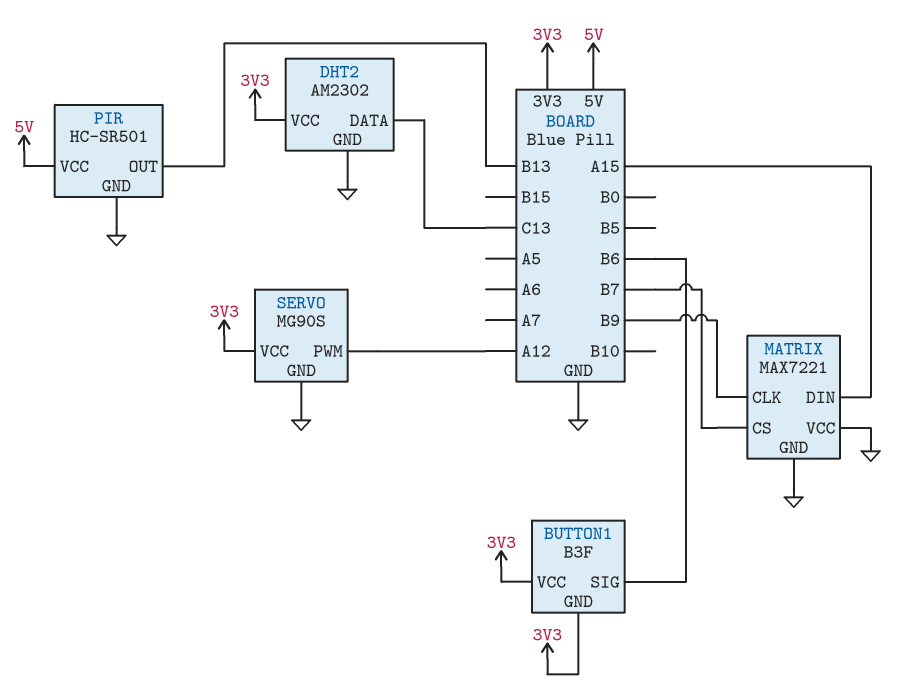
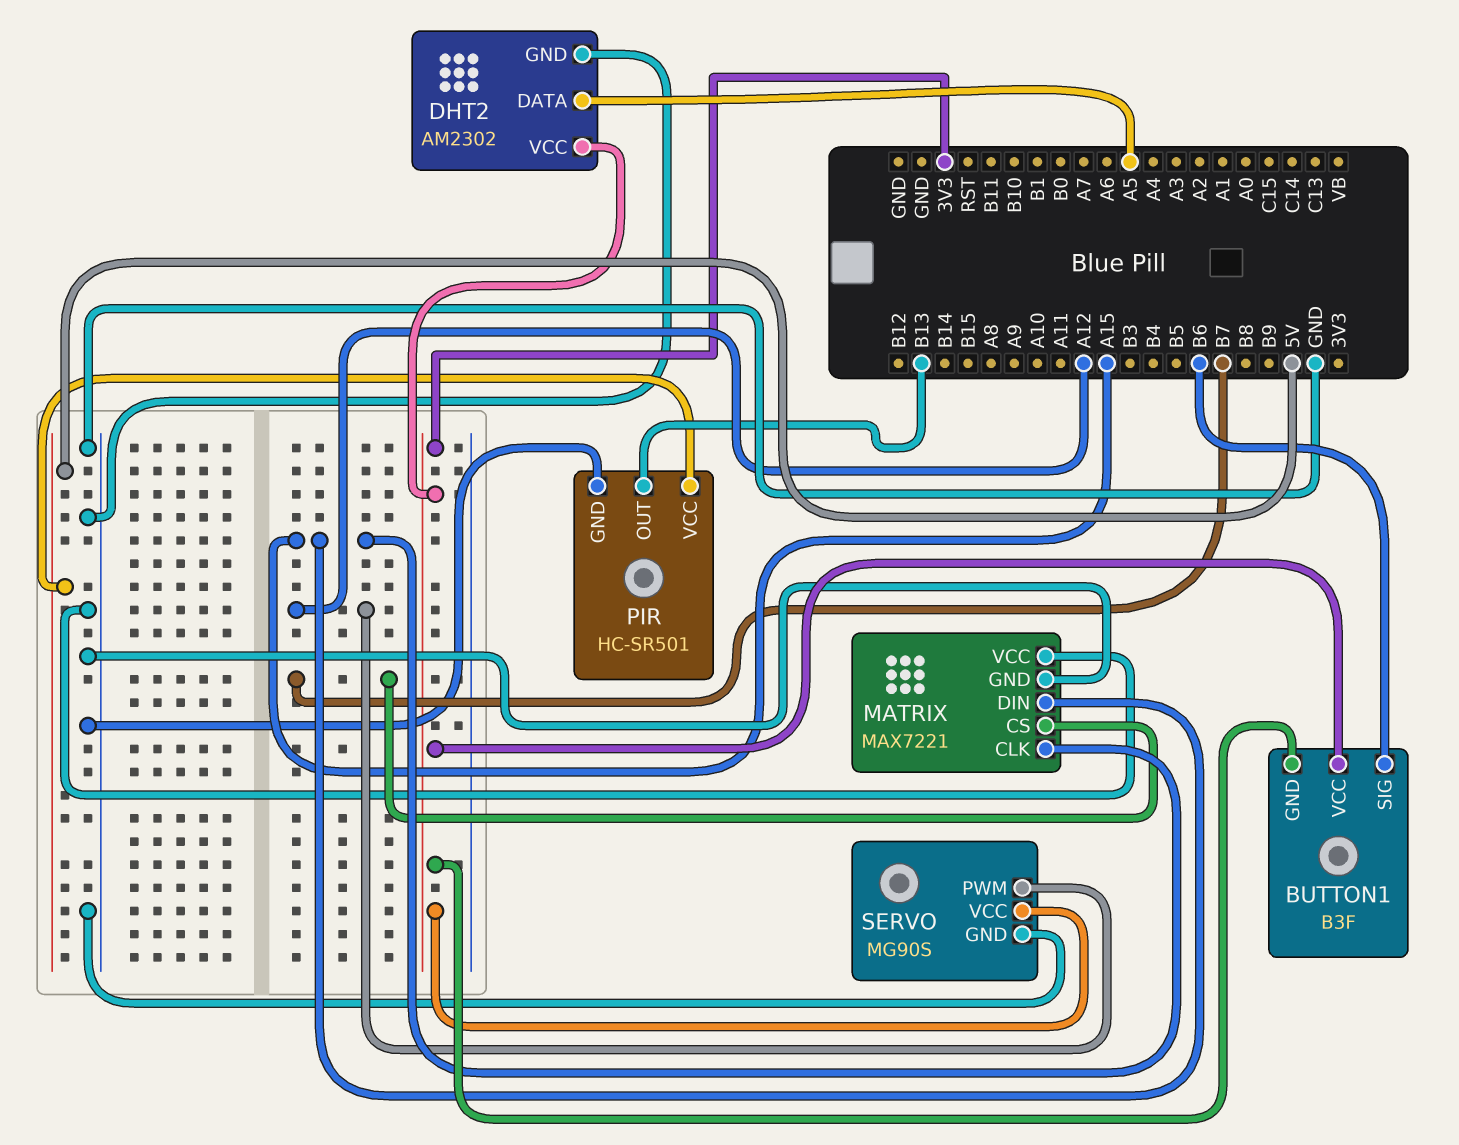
DHT2 pin DATA: C13 -> A5
MATRIX pin CLK: B9 -> A15

